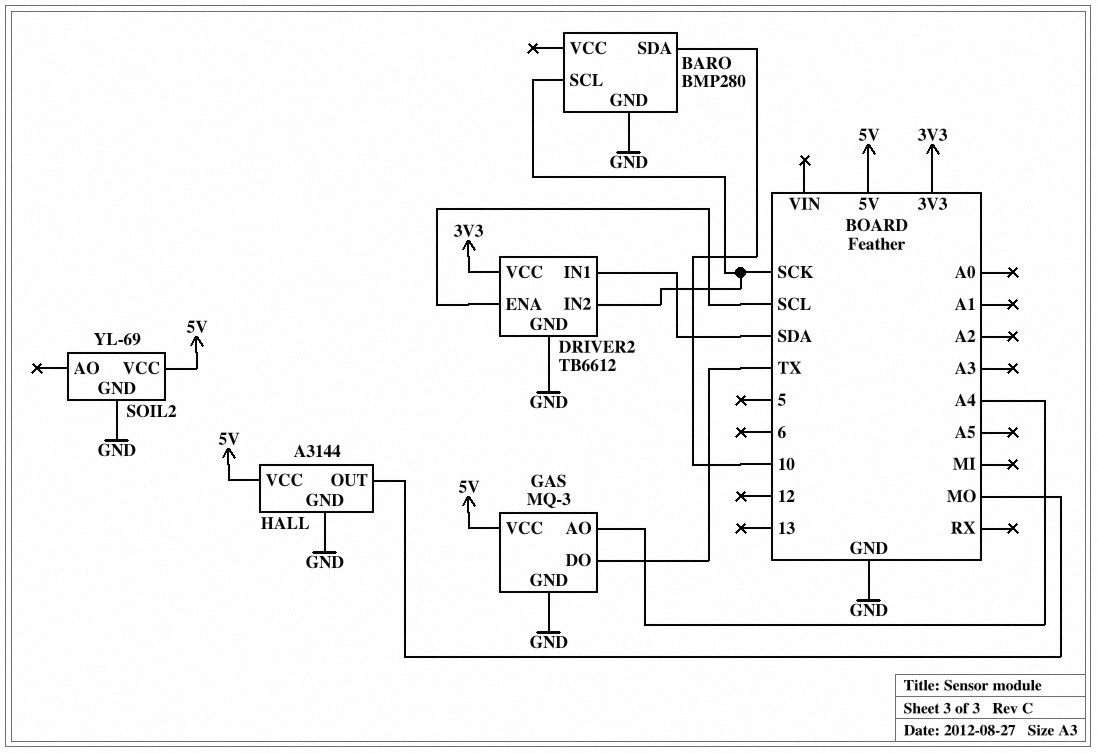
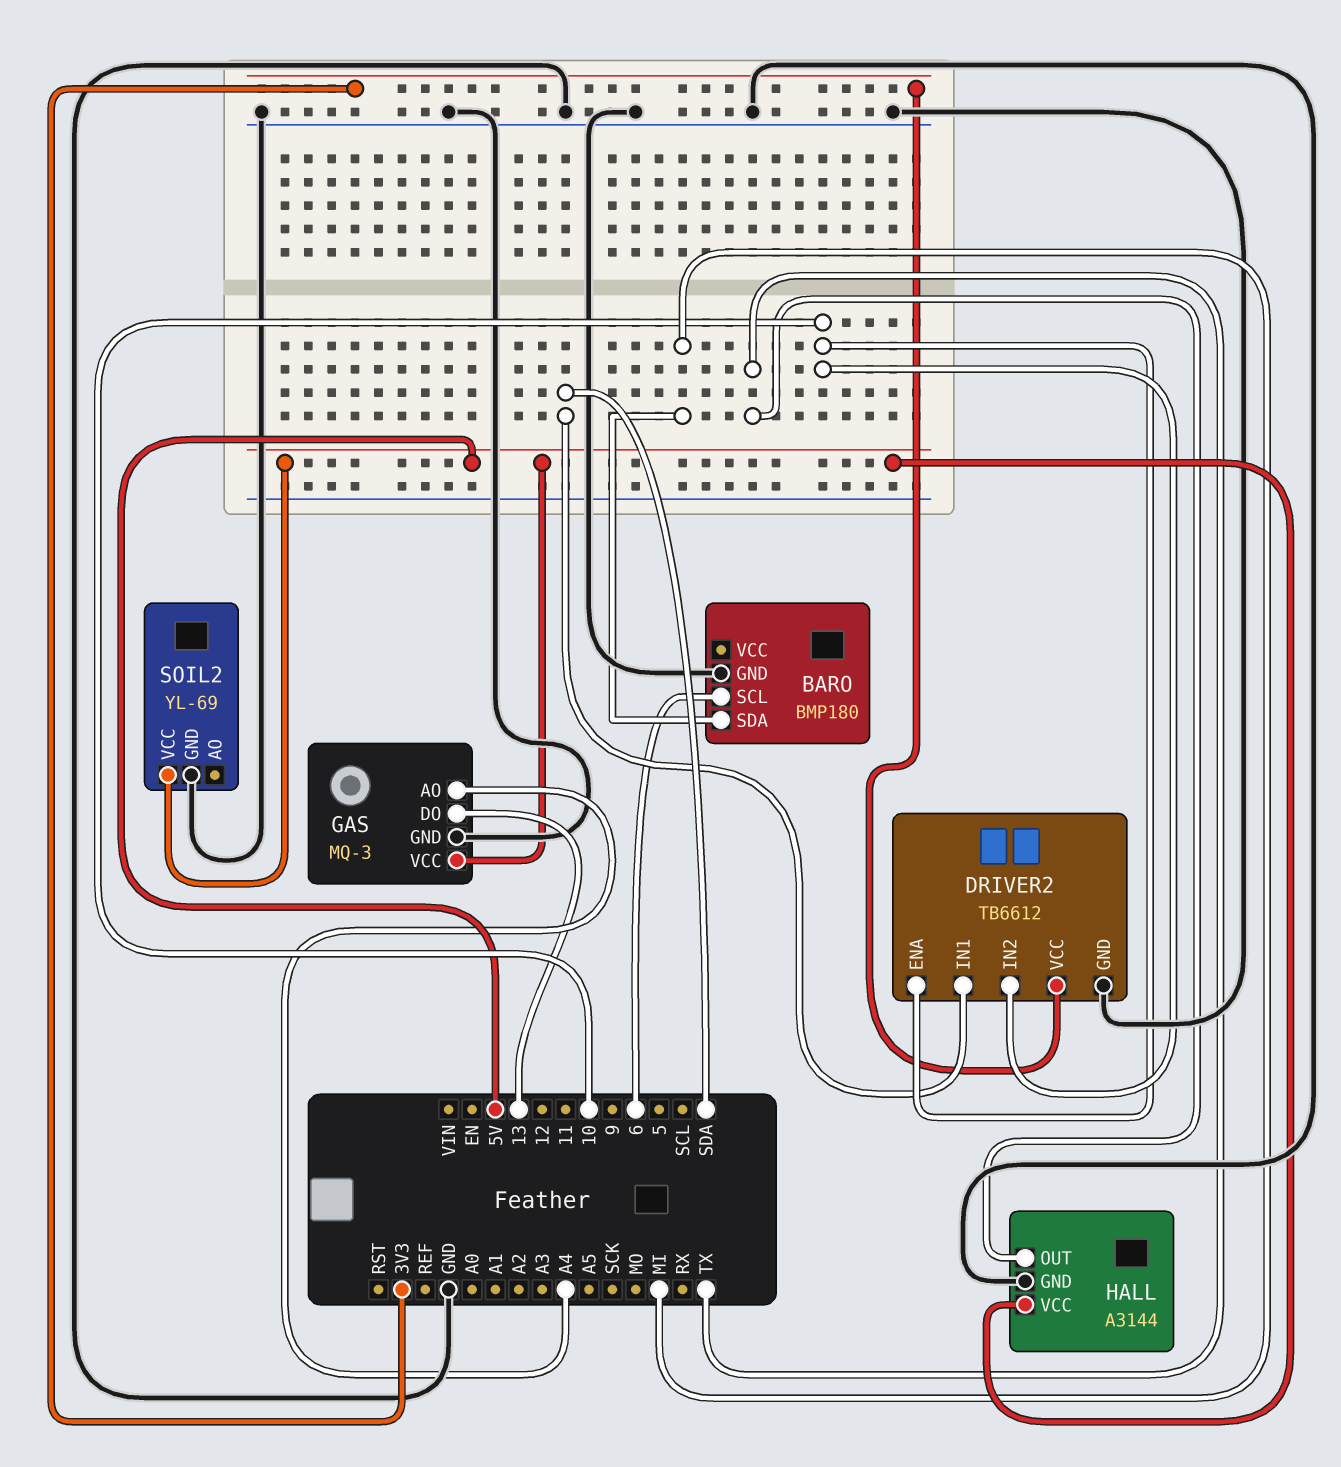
BARO: BMP280 -> BMP180
BARO pin SCL: SCK -> 6
BARO pin SDA: 10 -> MI
DRIVER2 pin ENA: SCL -> 10
DRIVER2 pin IN2: SCK -> 10
GAS pin DO: TX -> 13
HALL pin OUT: MO -> TX

